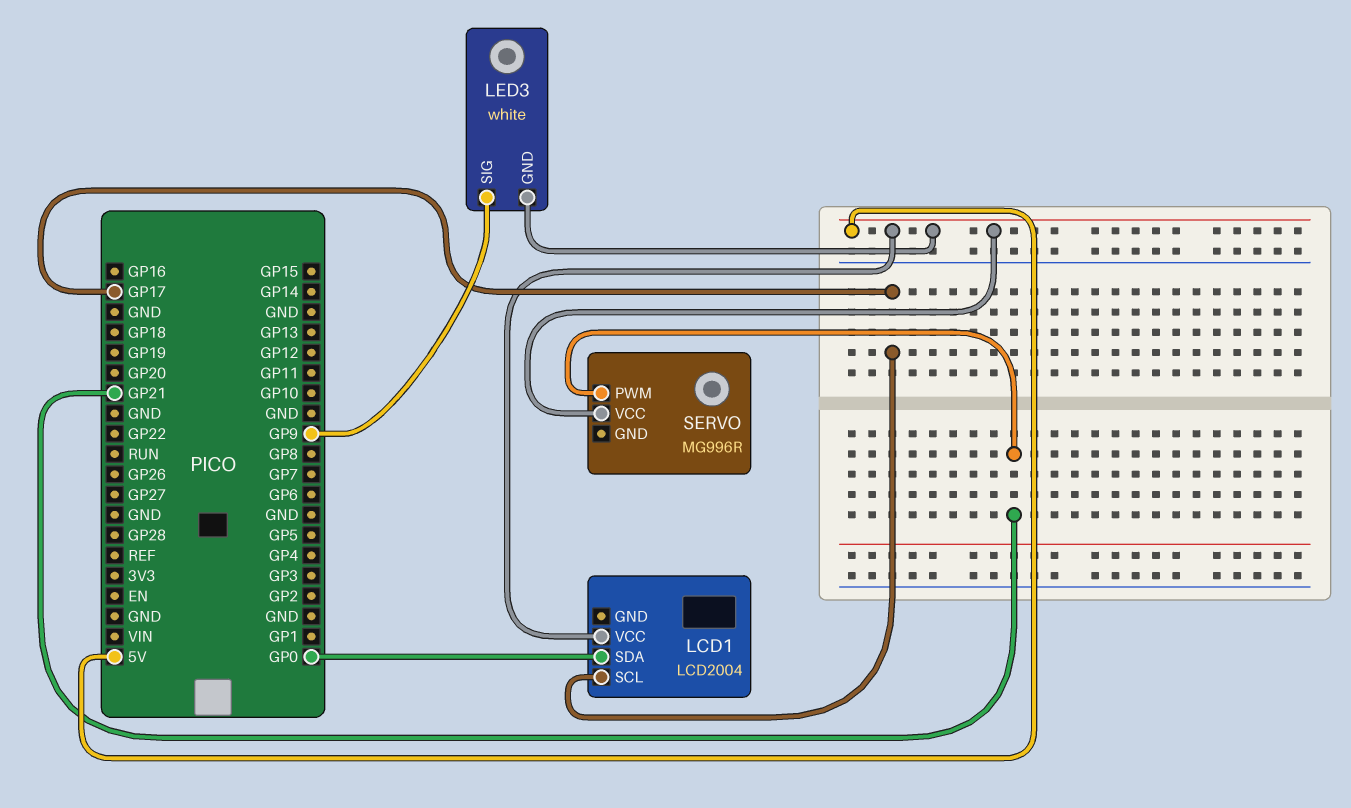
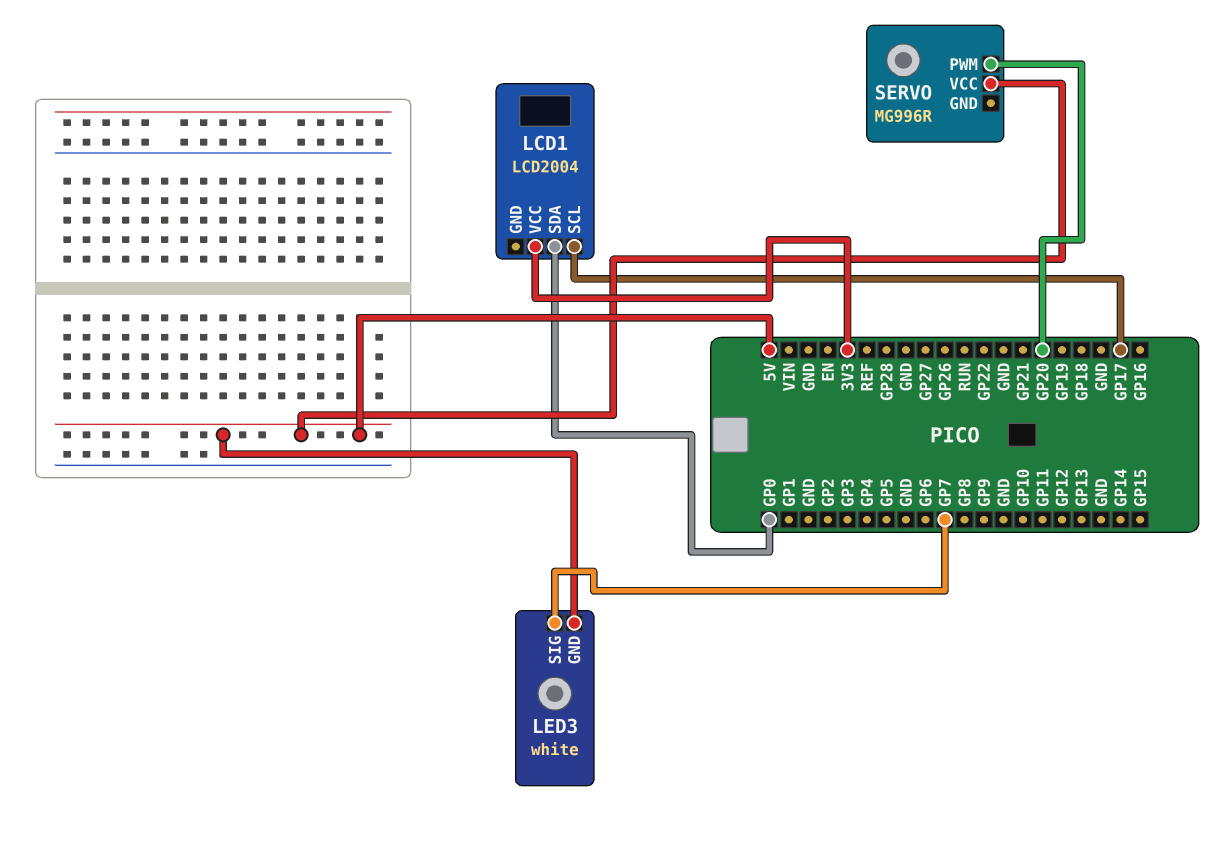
LCD1 pin VCC: 5V -> 3V3
LED3 pin SIG: GP9 -> GP7
SERVO pin PWM: GP21 -> GP20

